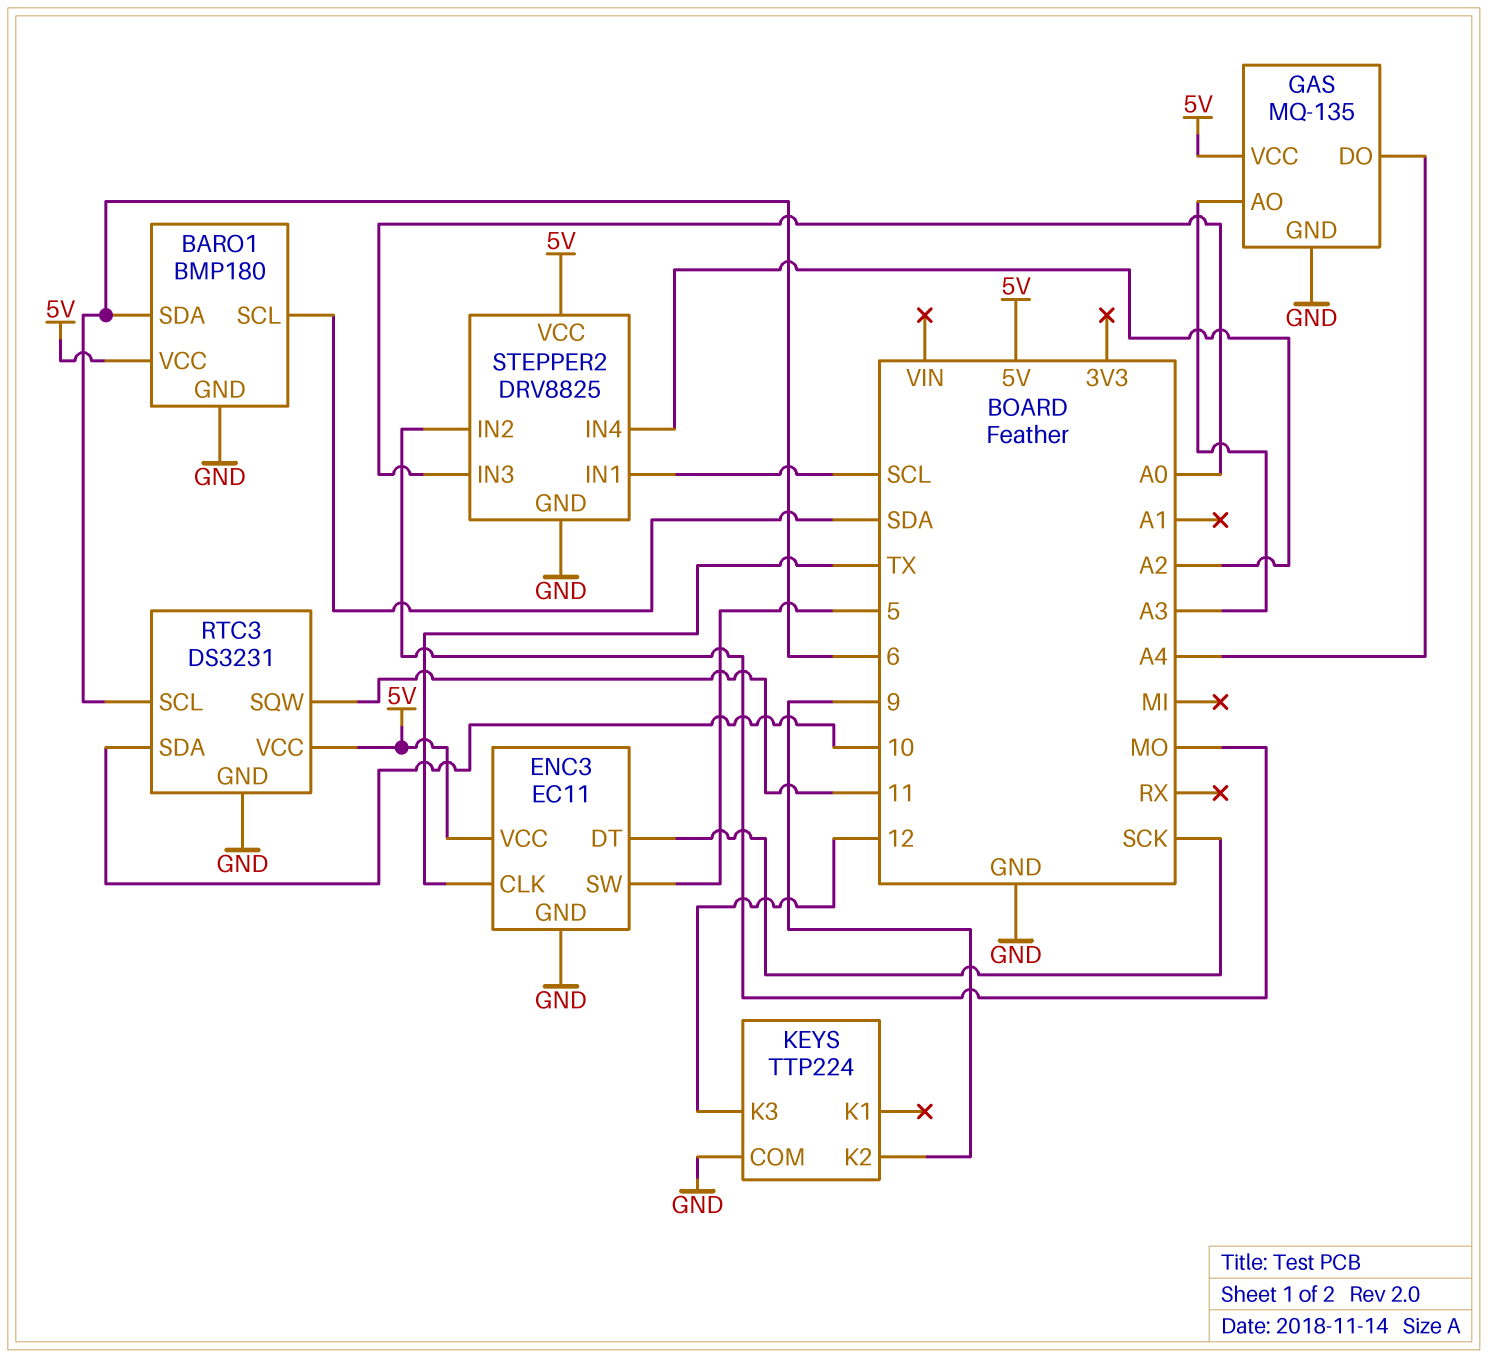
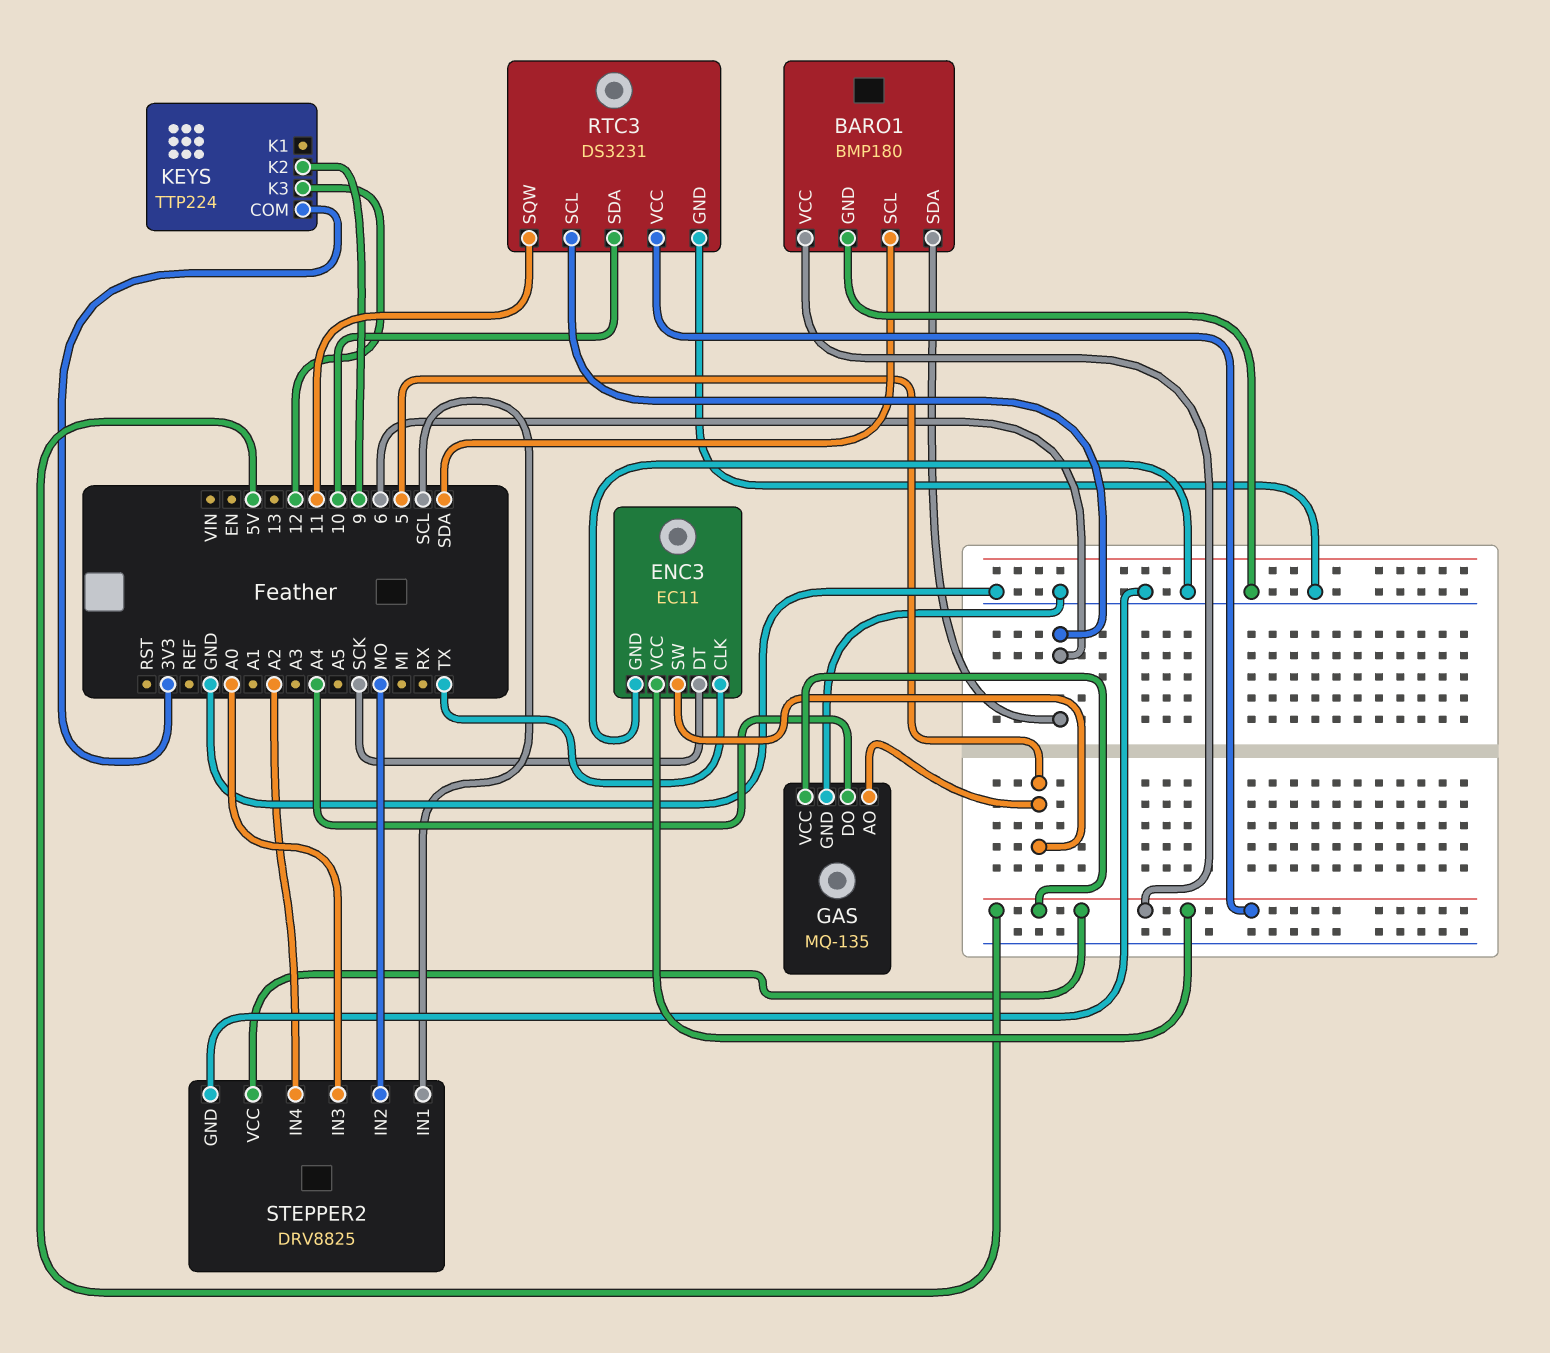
GAS pin AO: A3 -> 5
KEYS pin COM: GND -> 3V3

